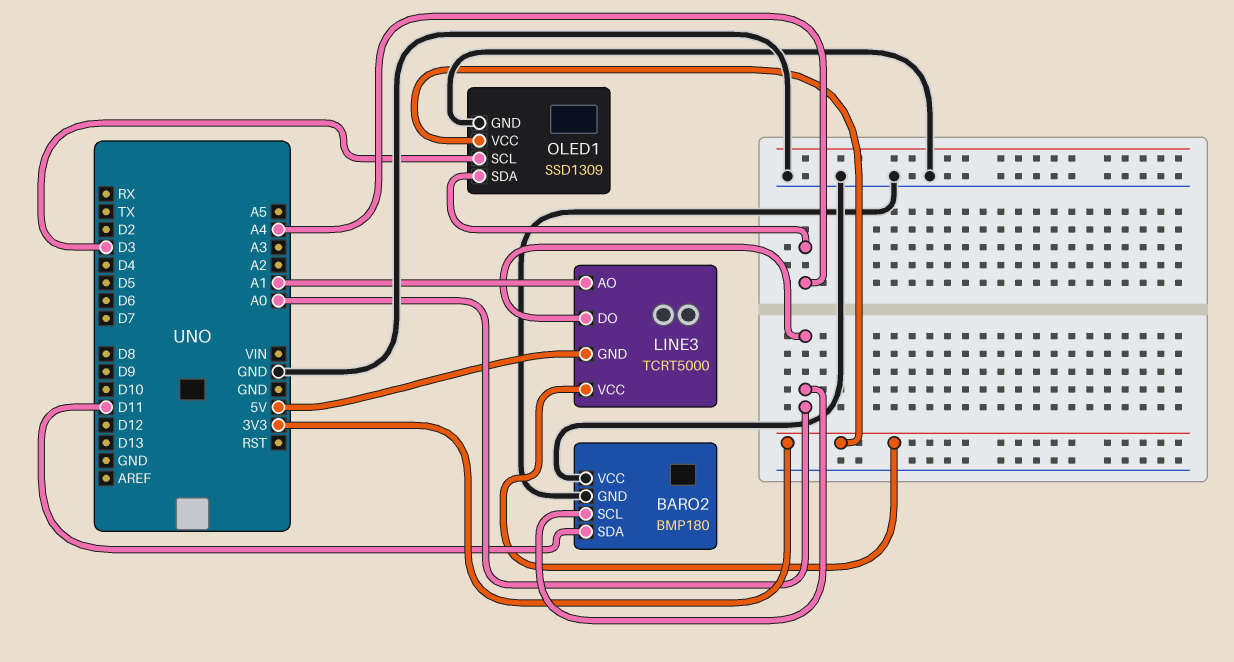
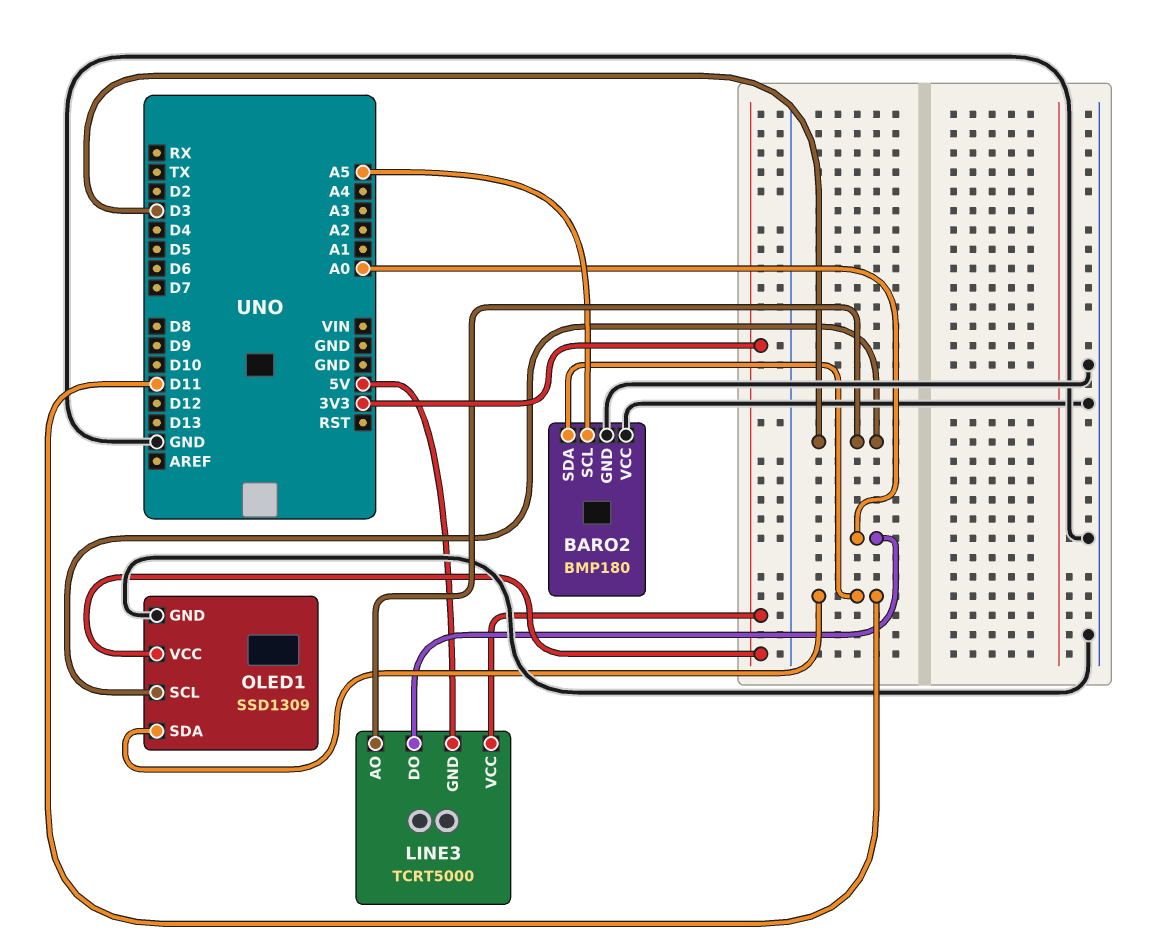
BARO2 pin SCL: A0 -> A5
LINE3 pin AO: A1 -> D3
OLED1 pin SDA: A4 -> D11

